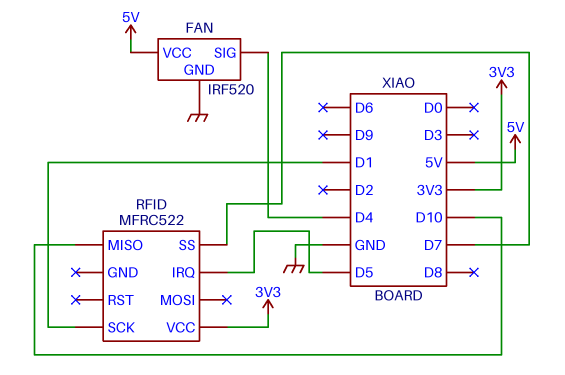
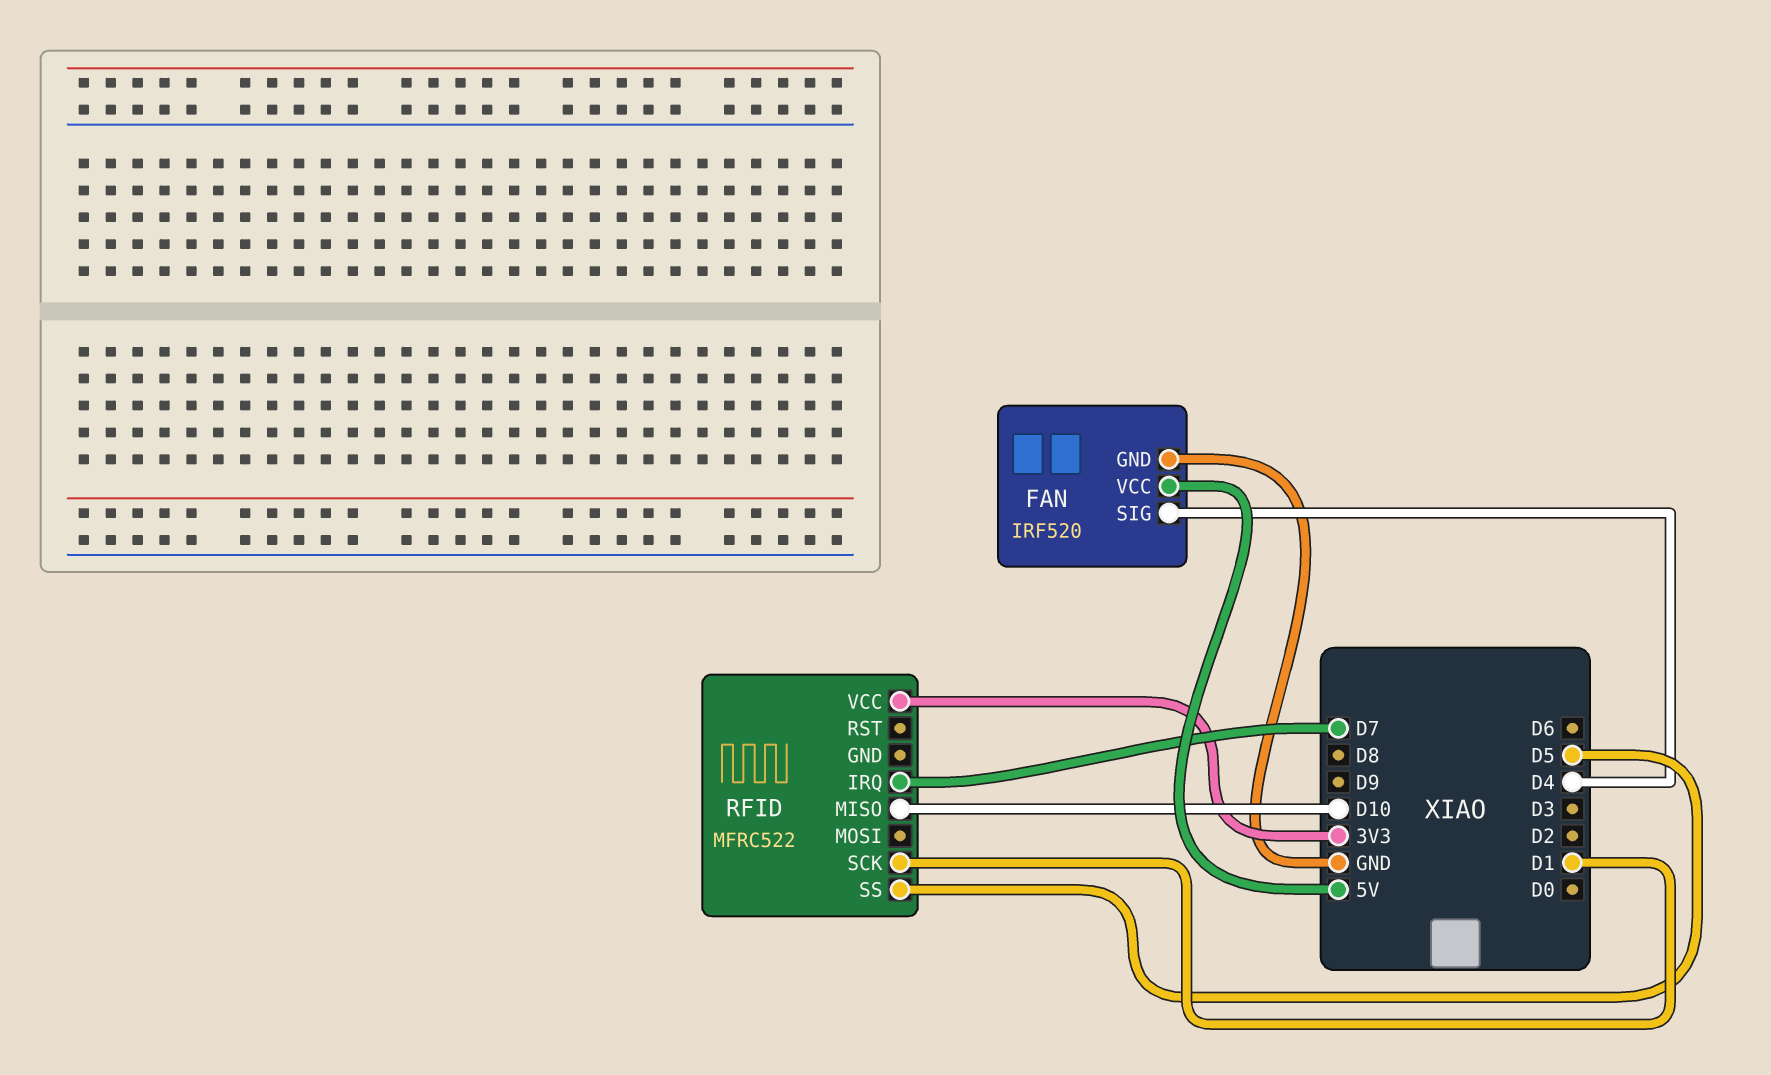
RFID pin IRQ: D5 -> D7
RFID pin SS: D7 -> D5

